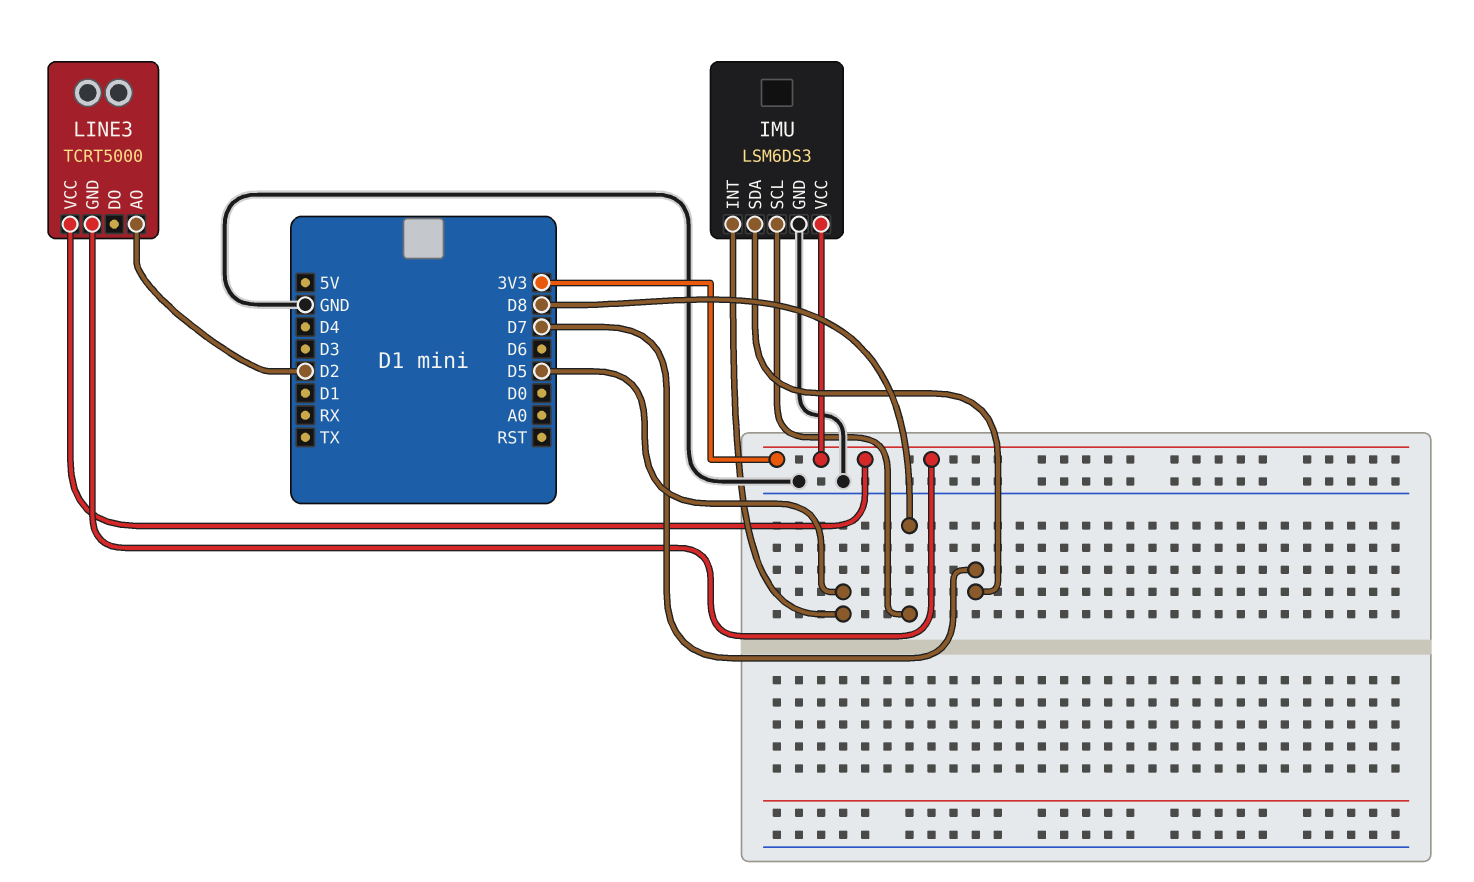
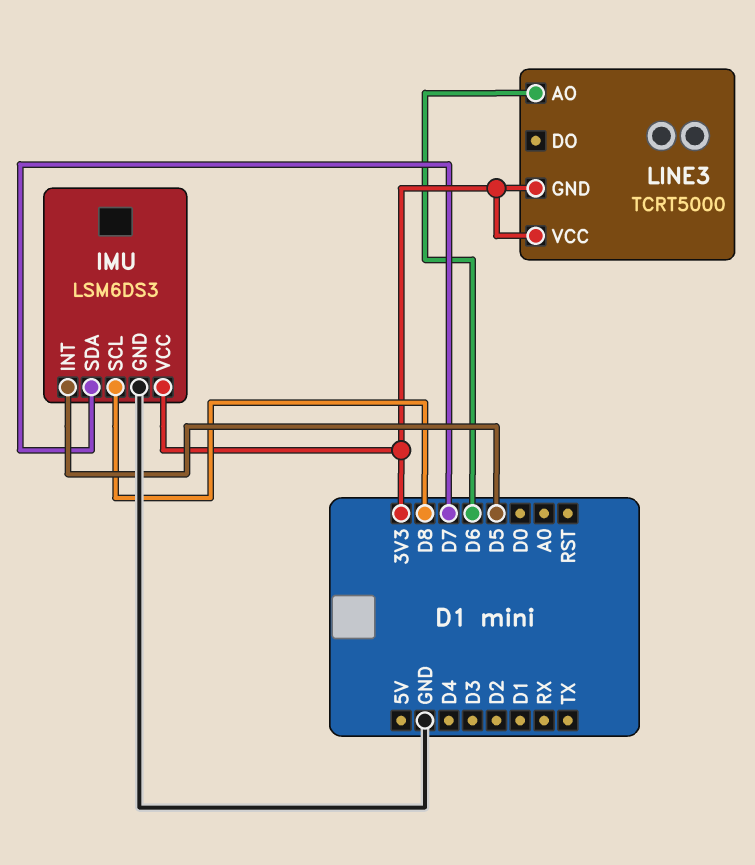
LINE3 pin AO: D2 -> D6

